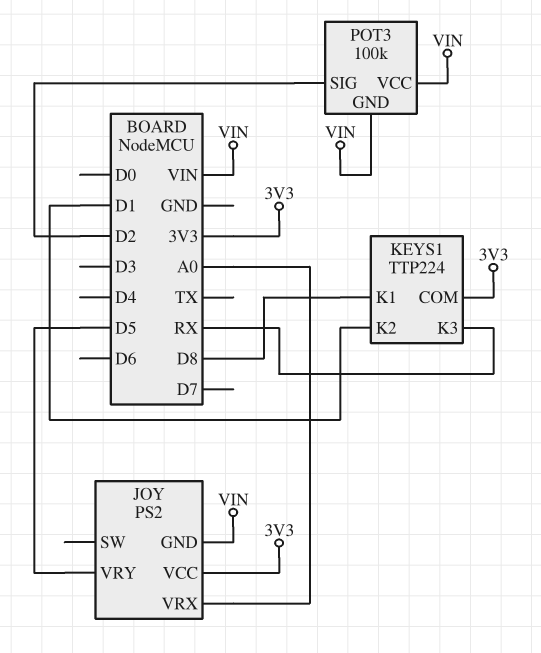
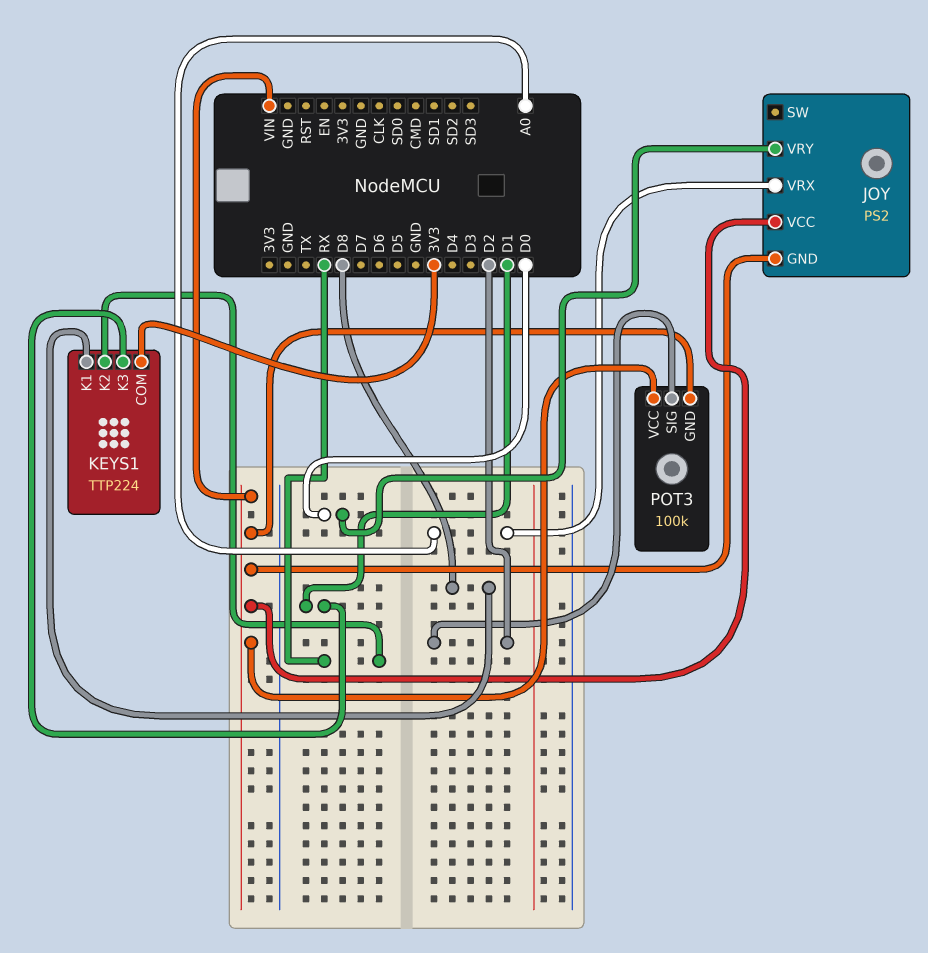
JOY pin VCC: 3V3 -> VIN
JOY pin VRY: D5 -> D0
KEYS1 pin K2: D1 -> RX
KEYS1 pin K3: RX -> D1

